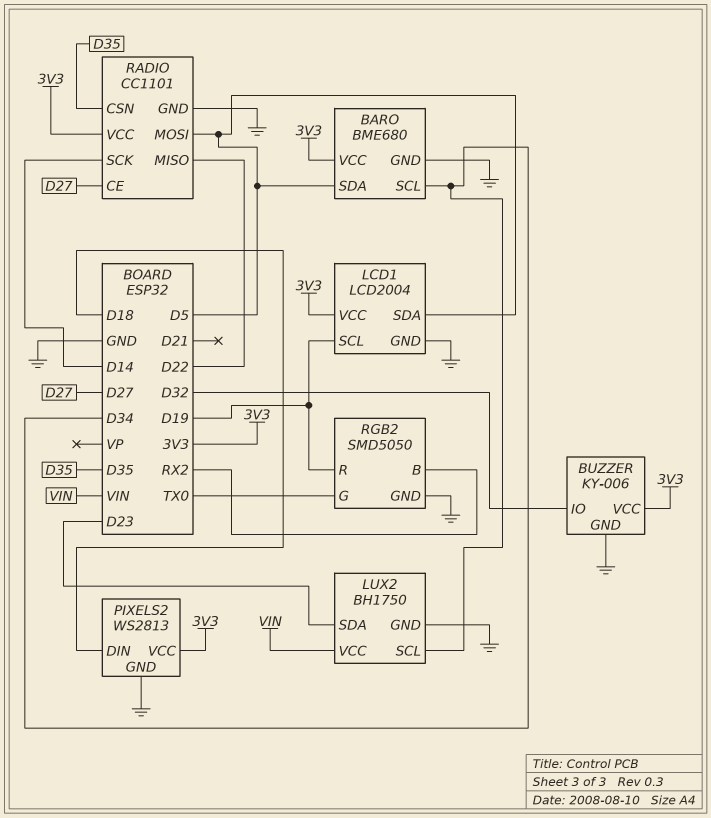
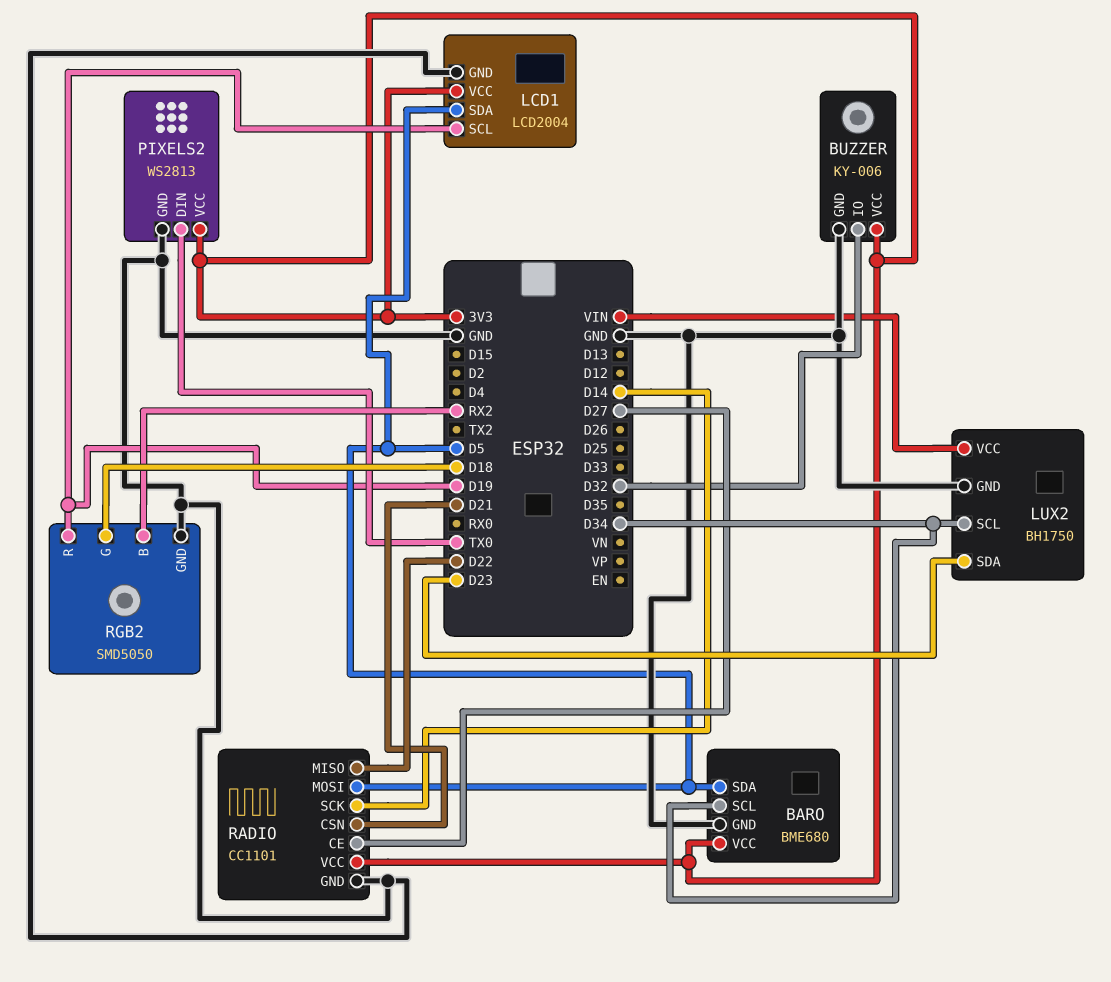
PIXELS2 pin DIN: D18 -> TX0
RADIO pin CSN: D35 -> D21
RGB2 pin G: TX0 -> D18

